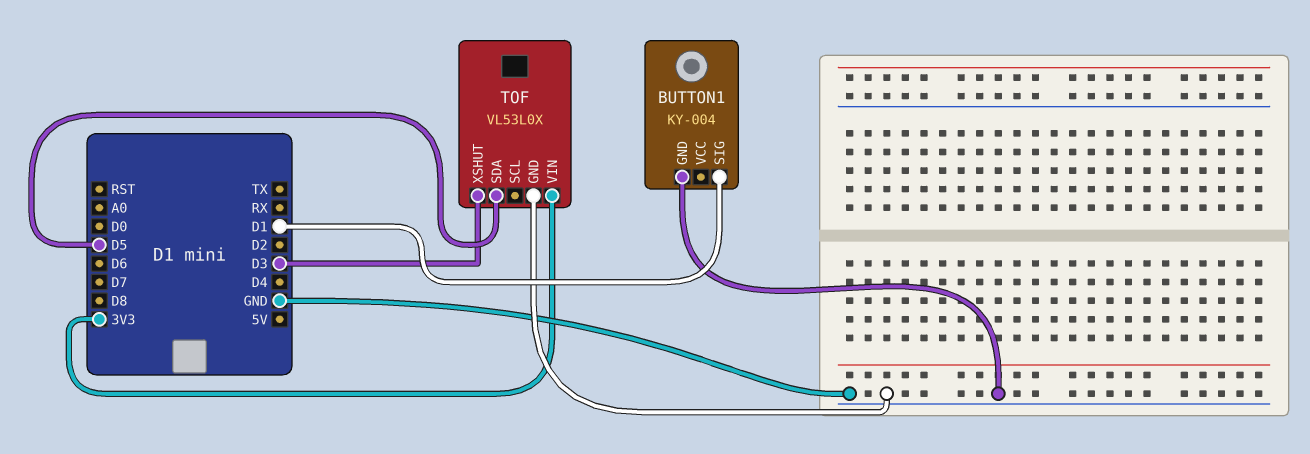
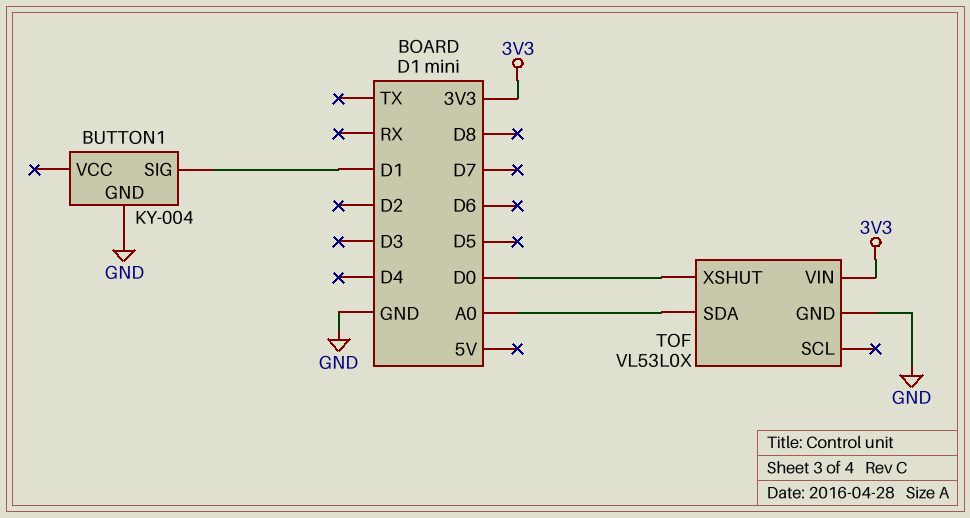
TOF pin SDA: D5 -> A0
TOF pin XSHUT: D3 -> D0

